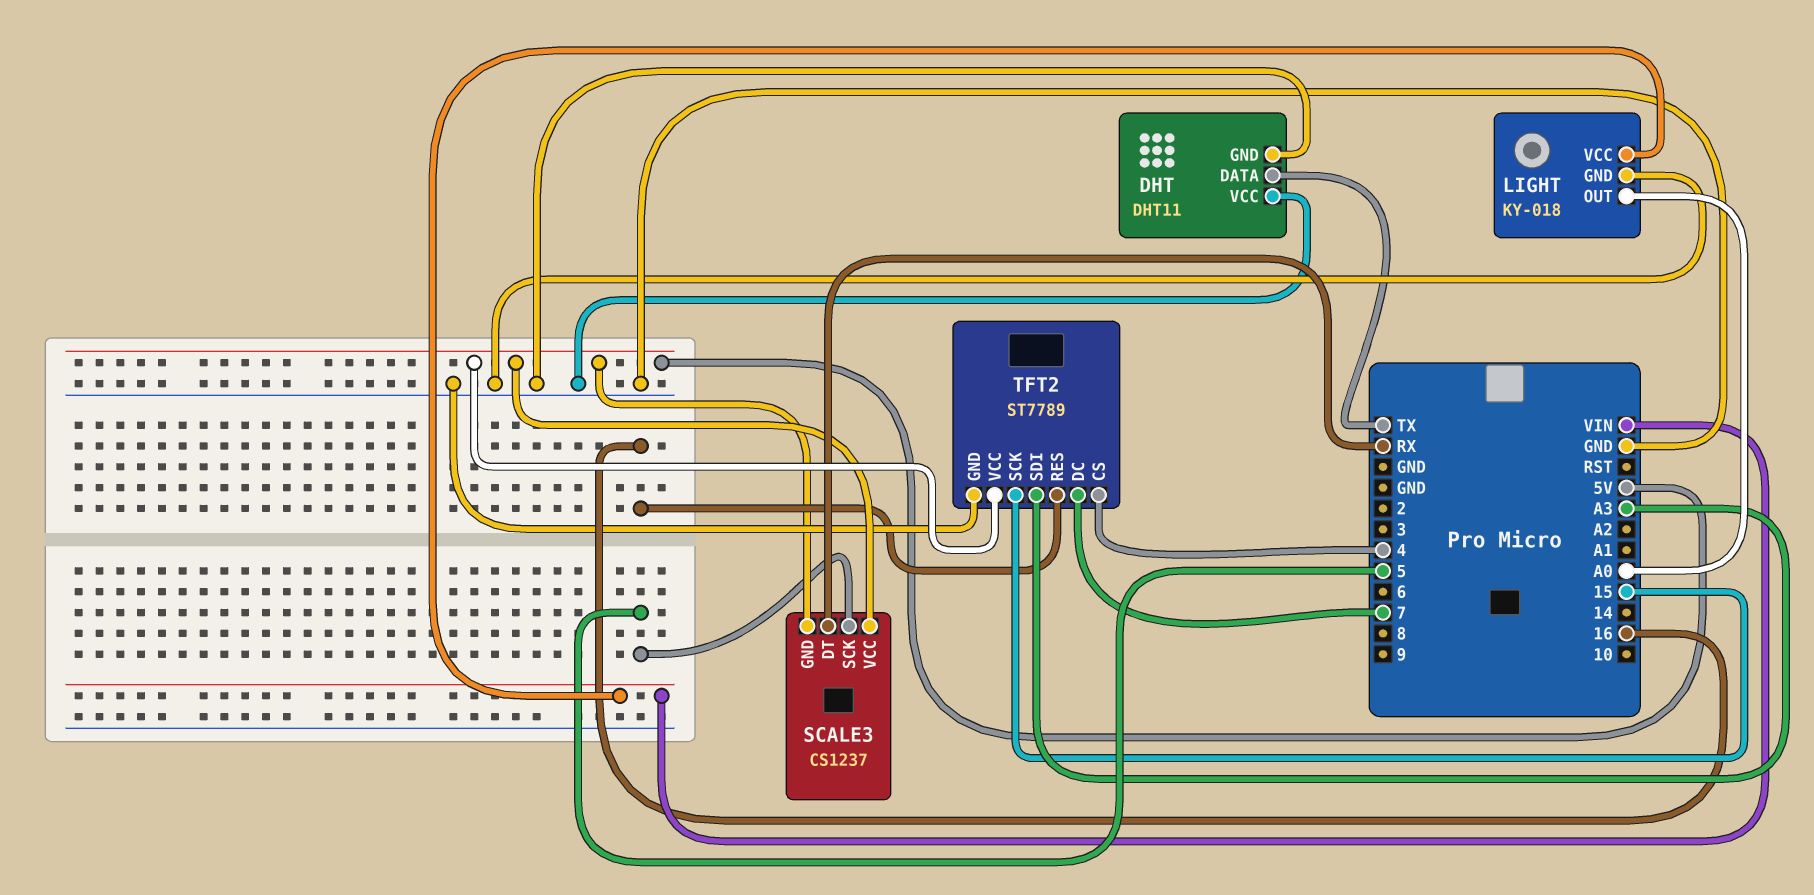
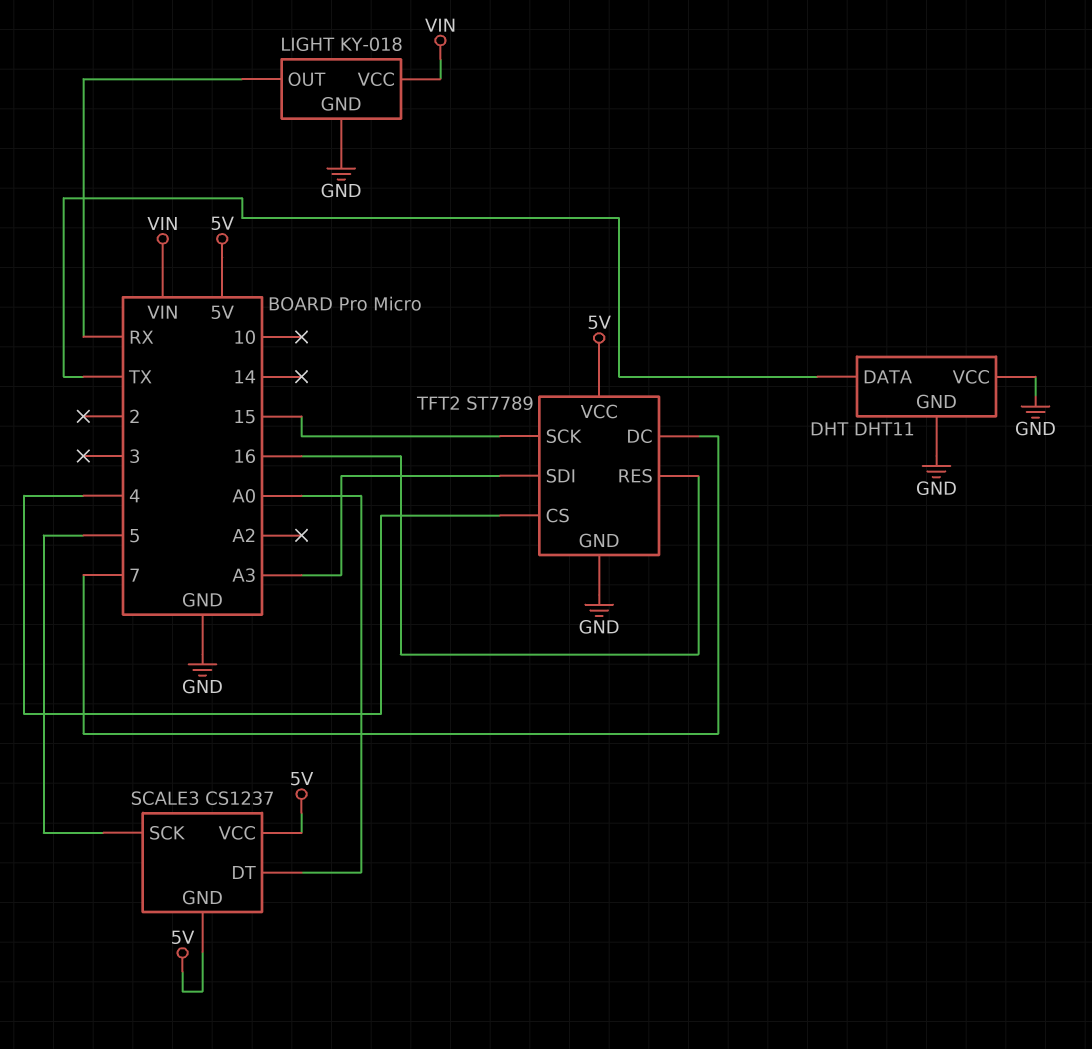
LIGHT pin OUT: A0 -> RX
SCALE3 pin DT: RX -> A0

